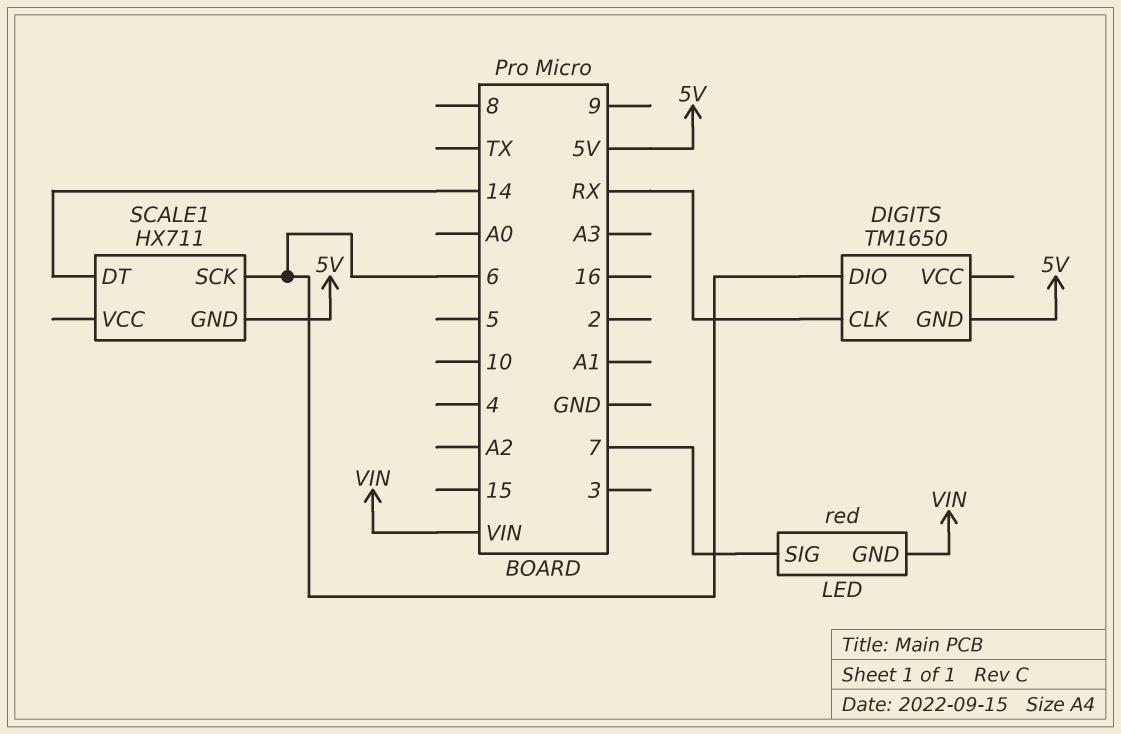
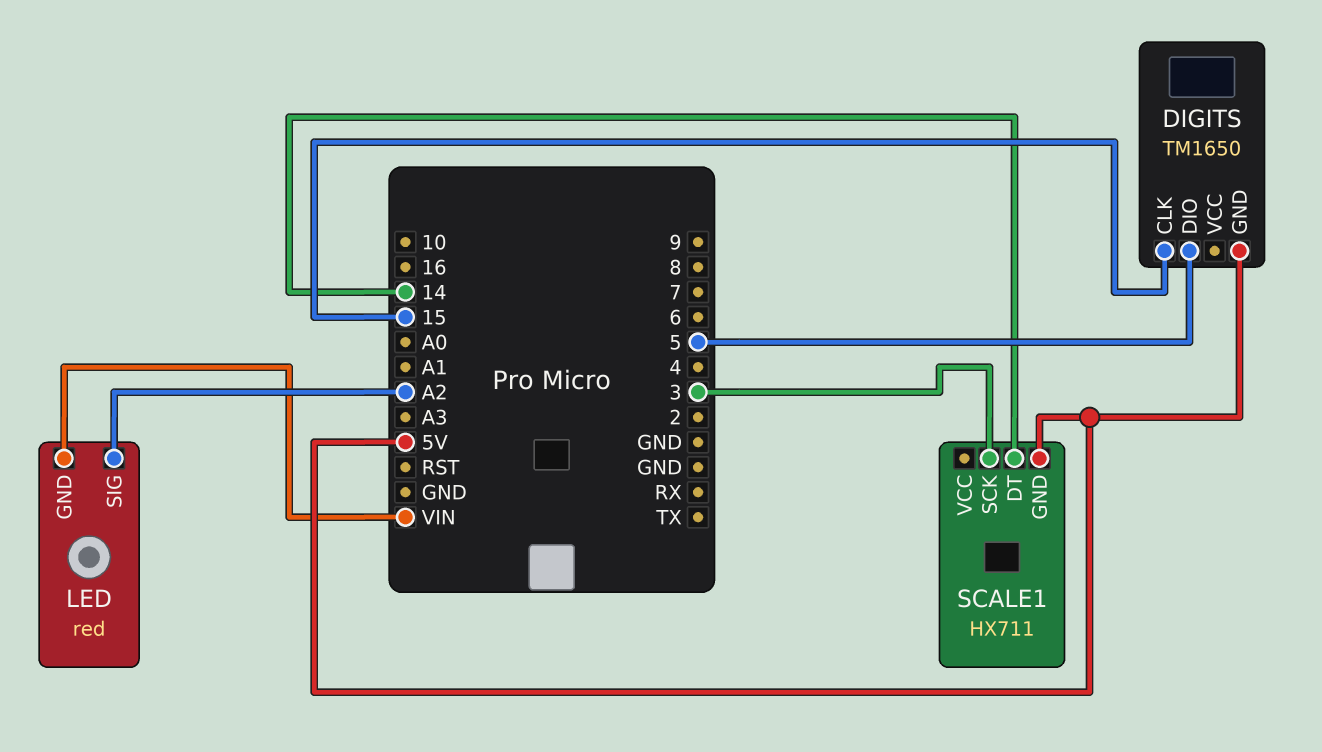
DIGITS pin CLK: RX -> 15
DIGITS pin DIO: 6 -> 5
LED pin SIG: 7 -> A2
SCALE1 pin SCK: 6 -> 3

